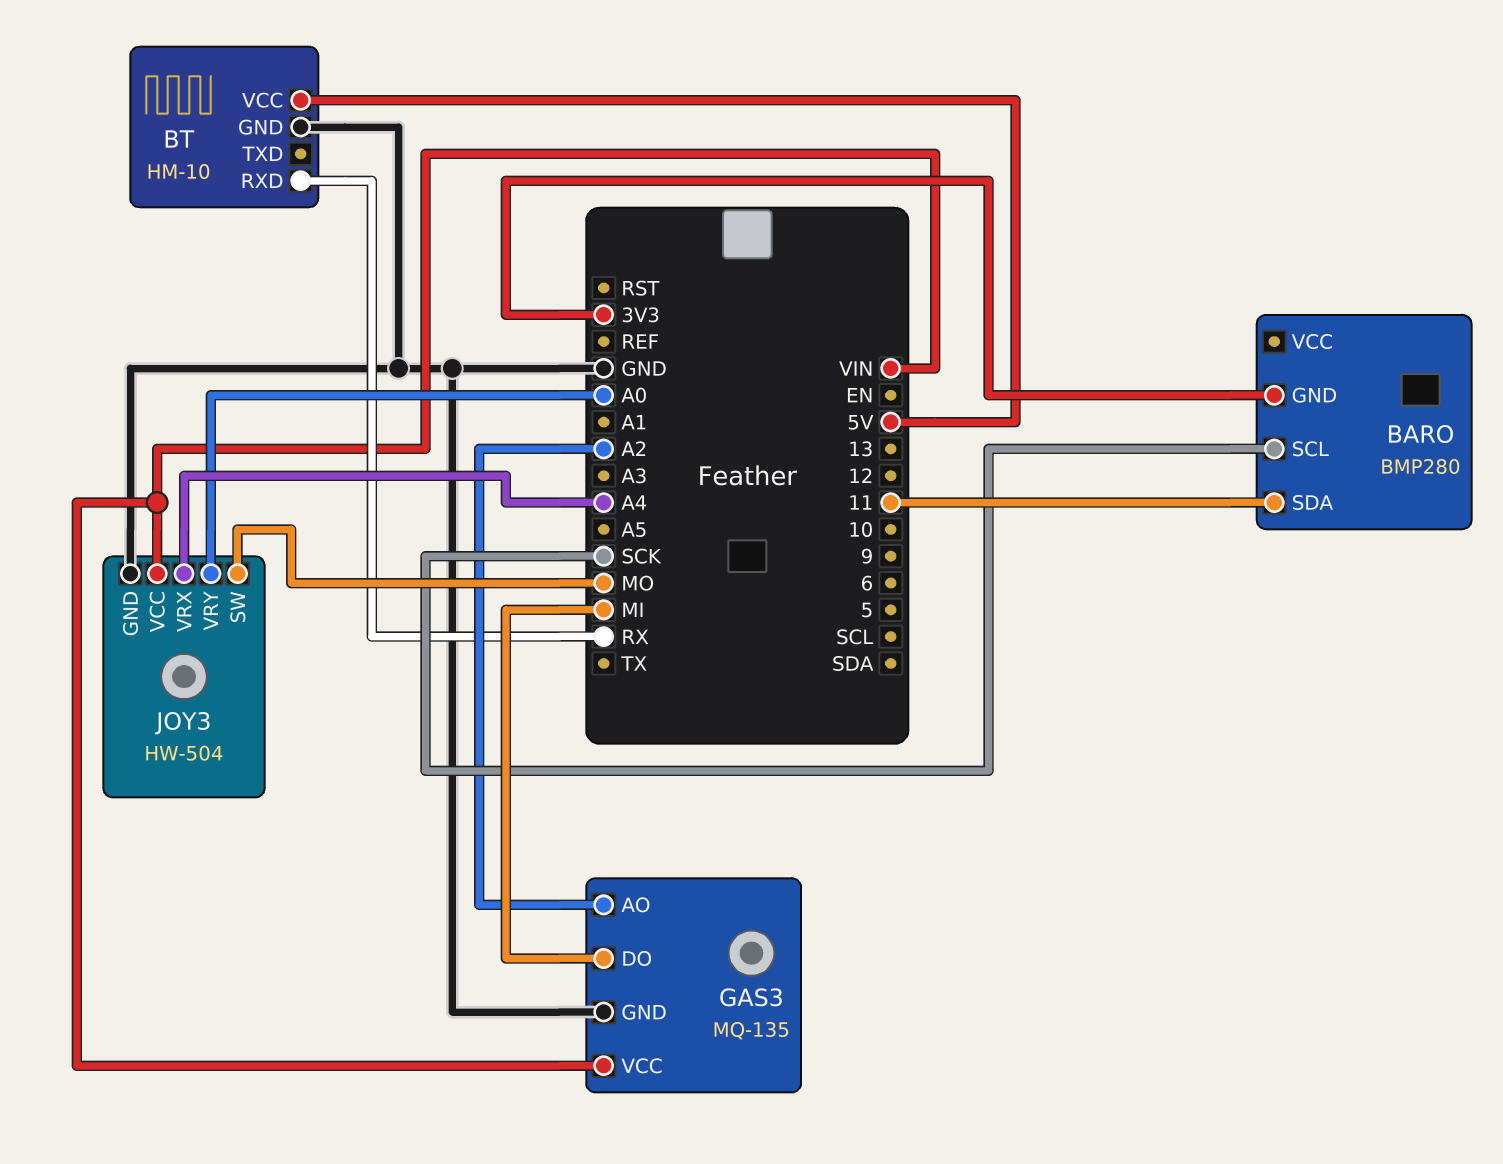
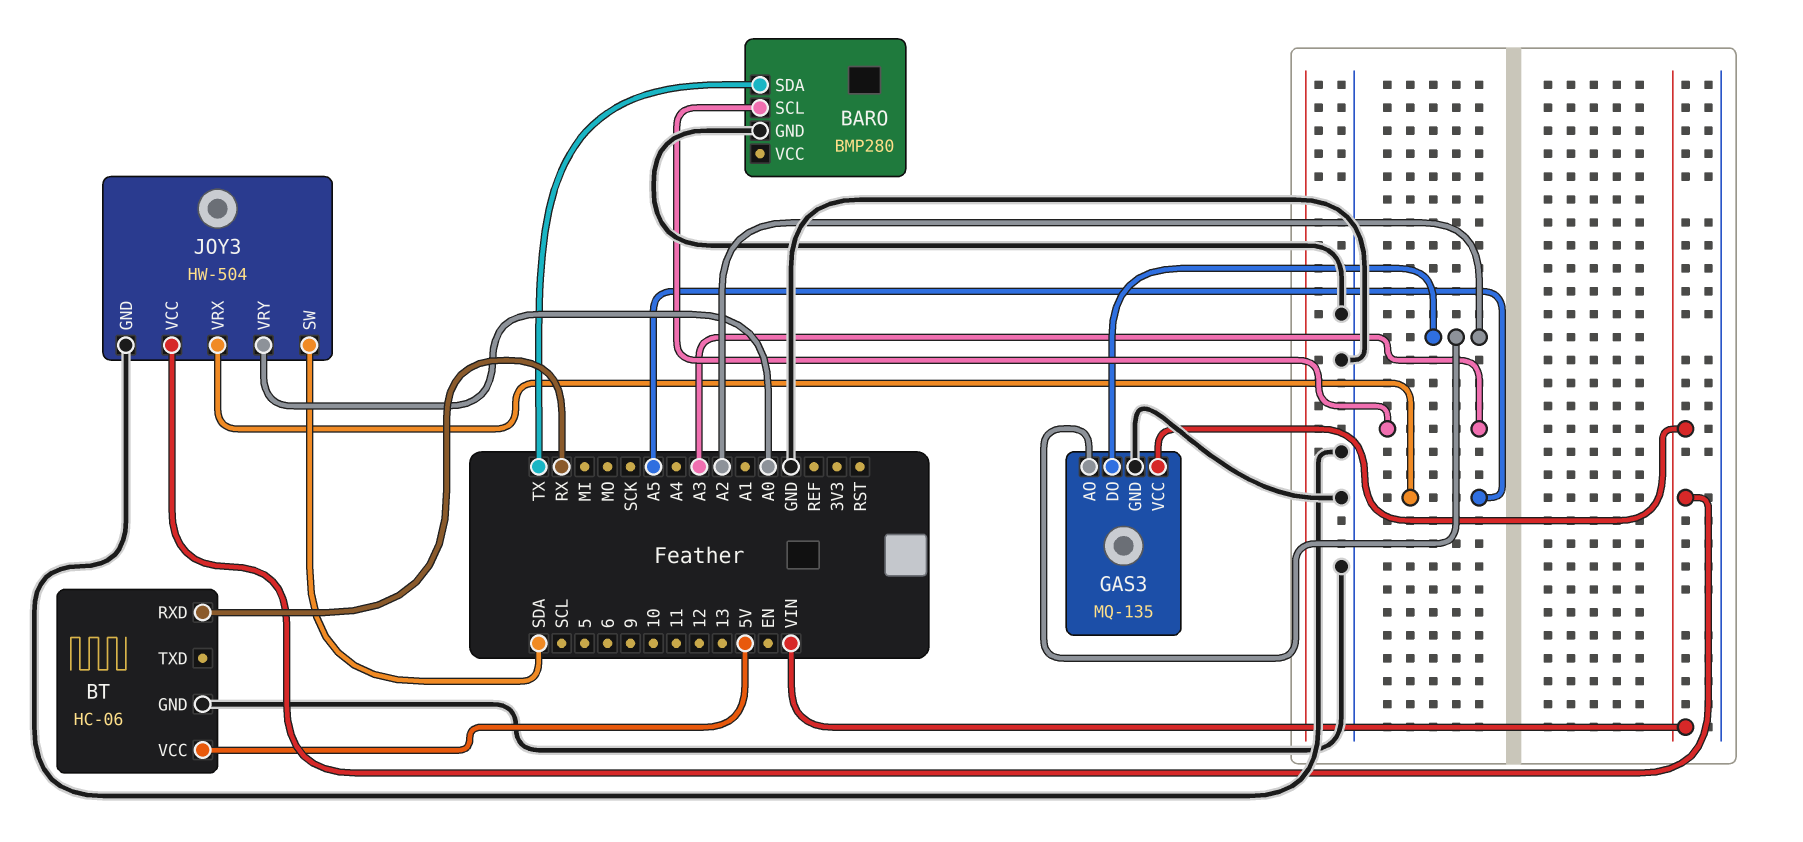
BARO pin GND: 3V3 -> GND
BARO pin SCL: SCK -> A3
BARO pin SDA: 11 -> TX
BT: HM-10 -> HC-06
GAS3 pin DO: MI -> A2
JOY3 pin SW: MO -> SDA
JOY3 pin VRX: A4 -> A5

